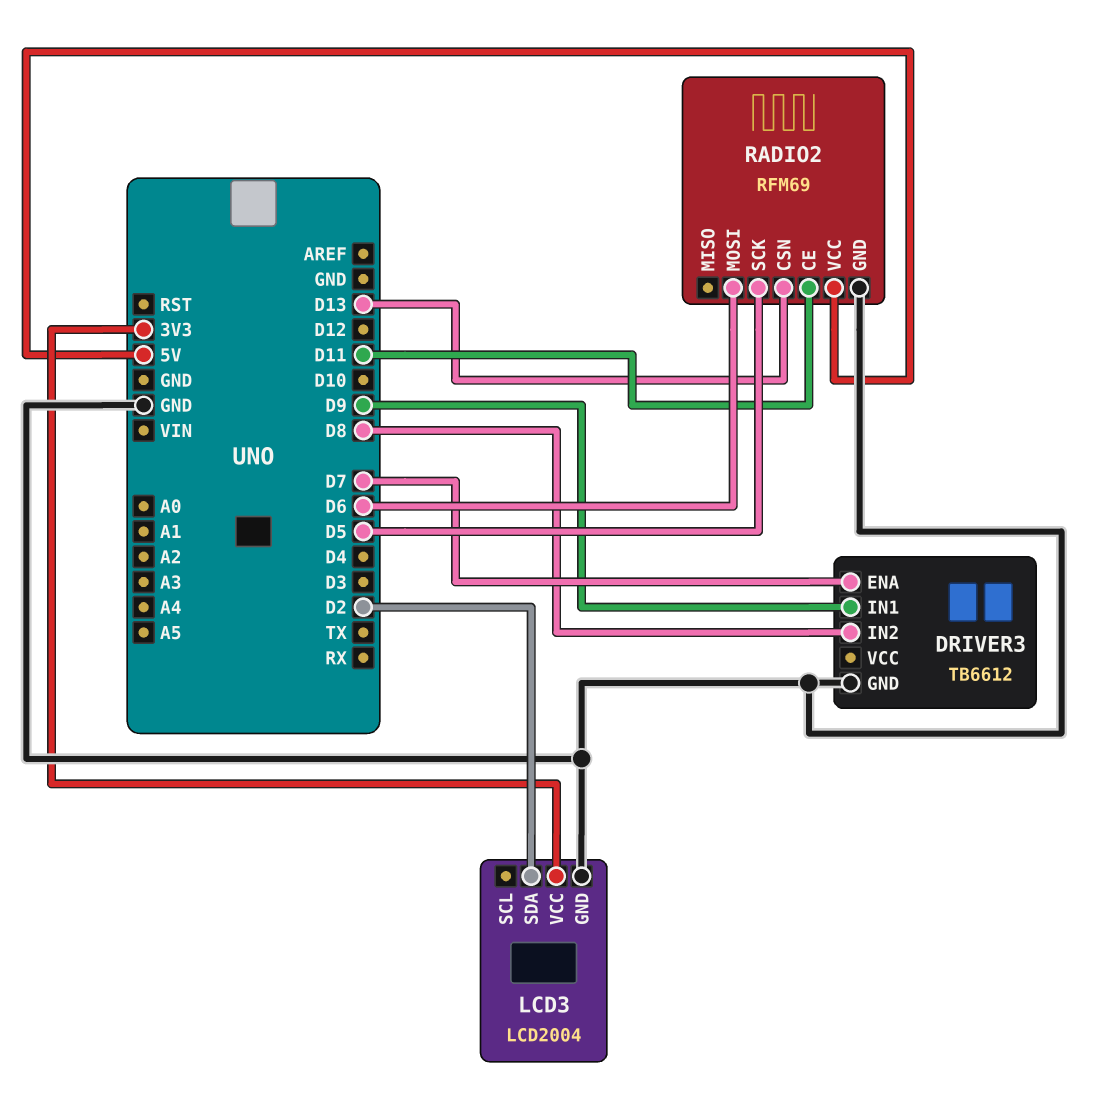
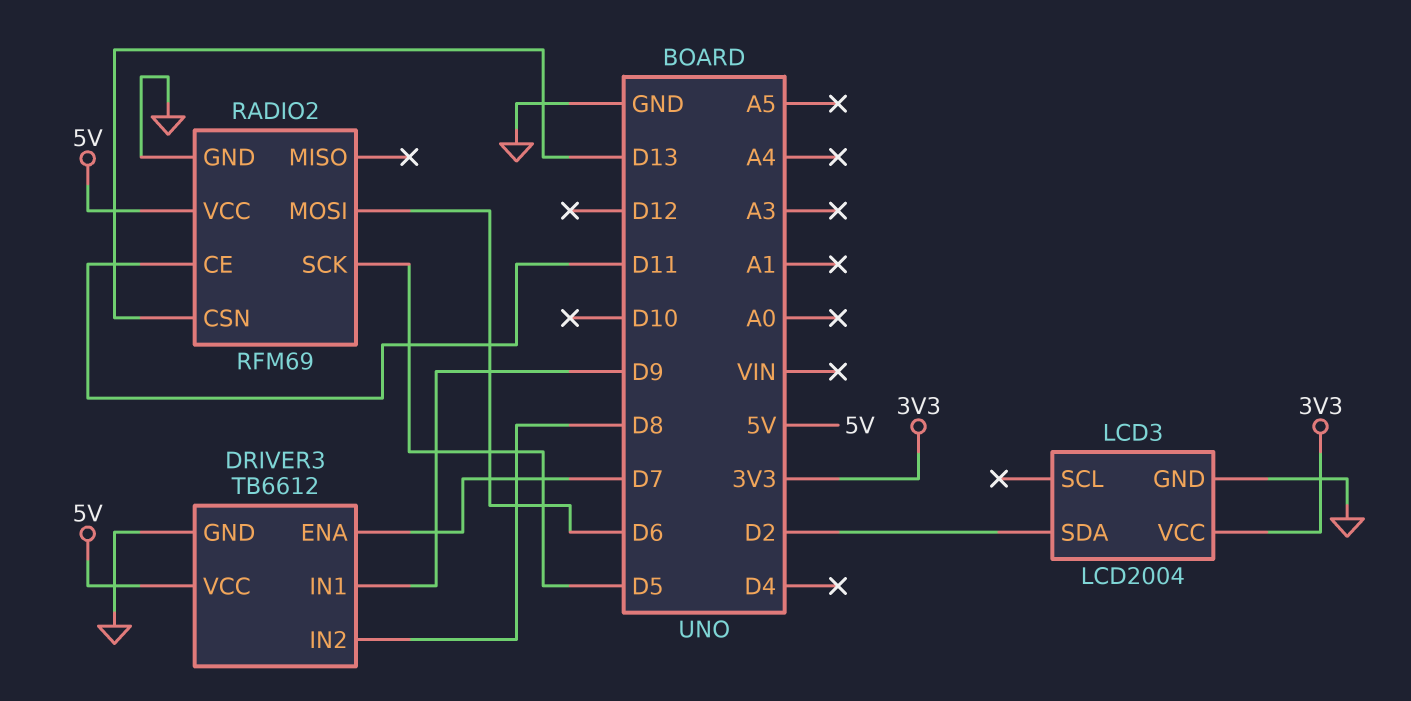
DRIVER3 pin VCC: none -> 5V

